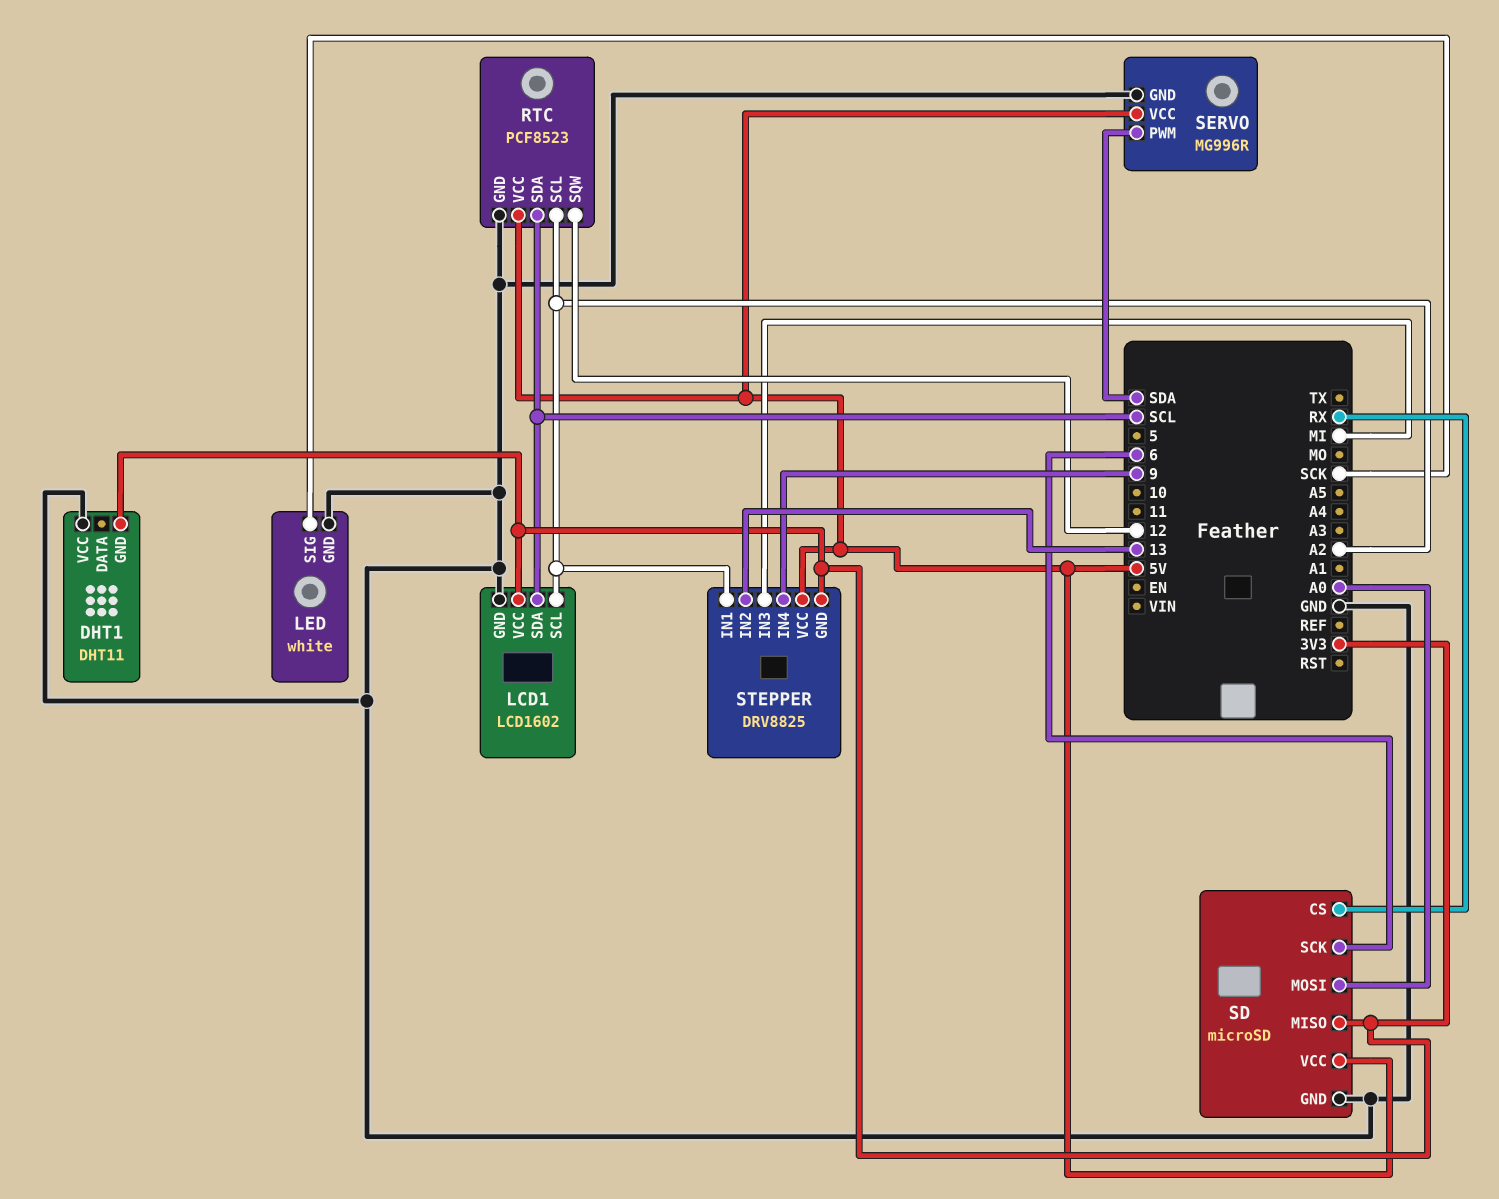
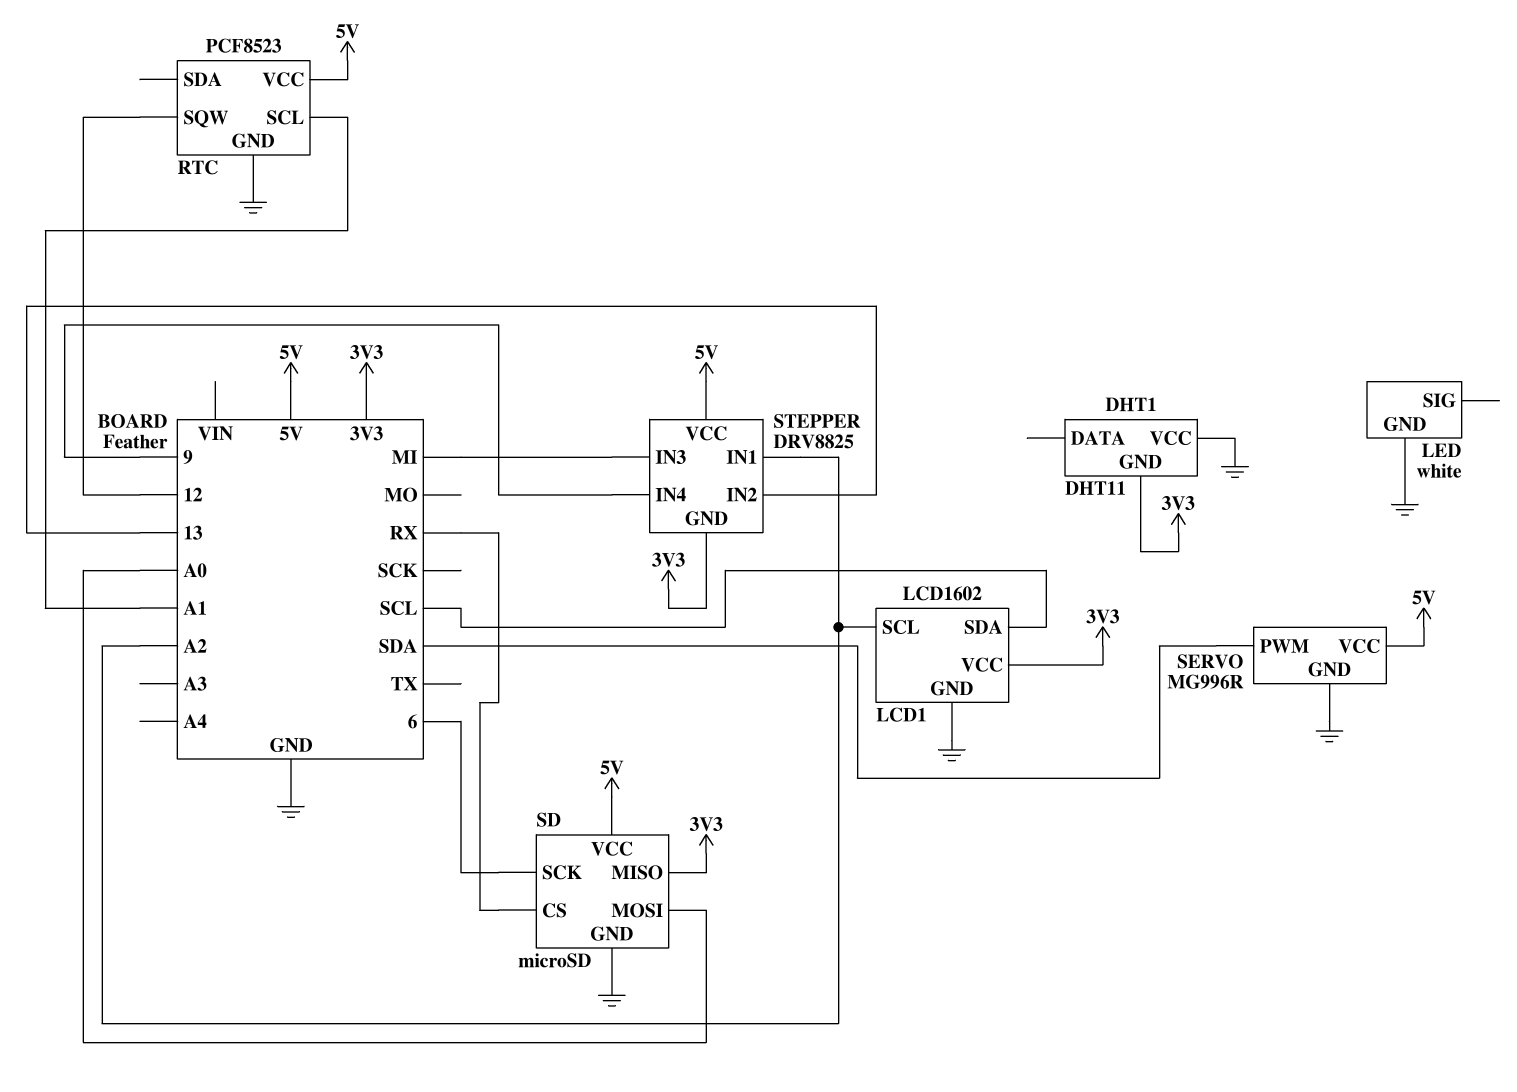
LED pin SIG: SCK -> none
RTC pin SCL: A2 -> A1
RTC pin SDA: SCL -> none

